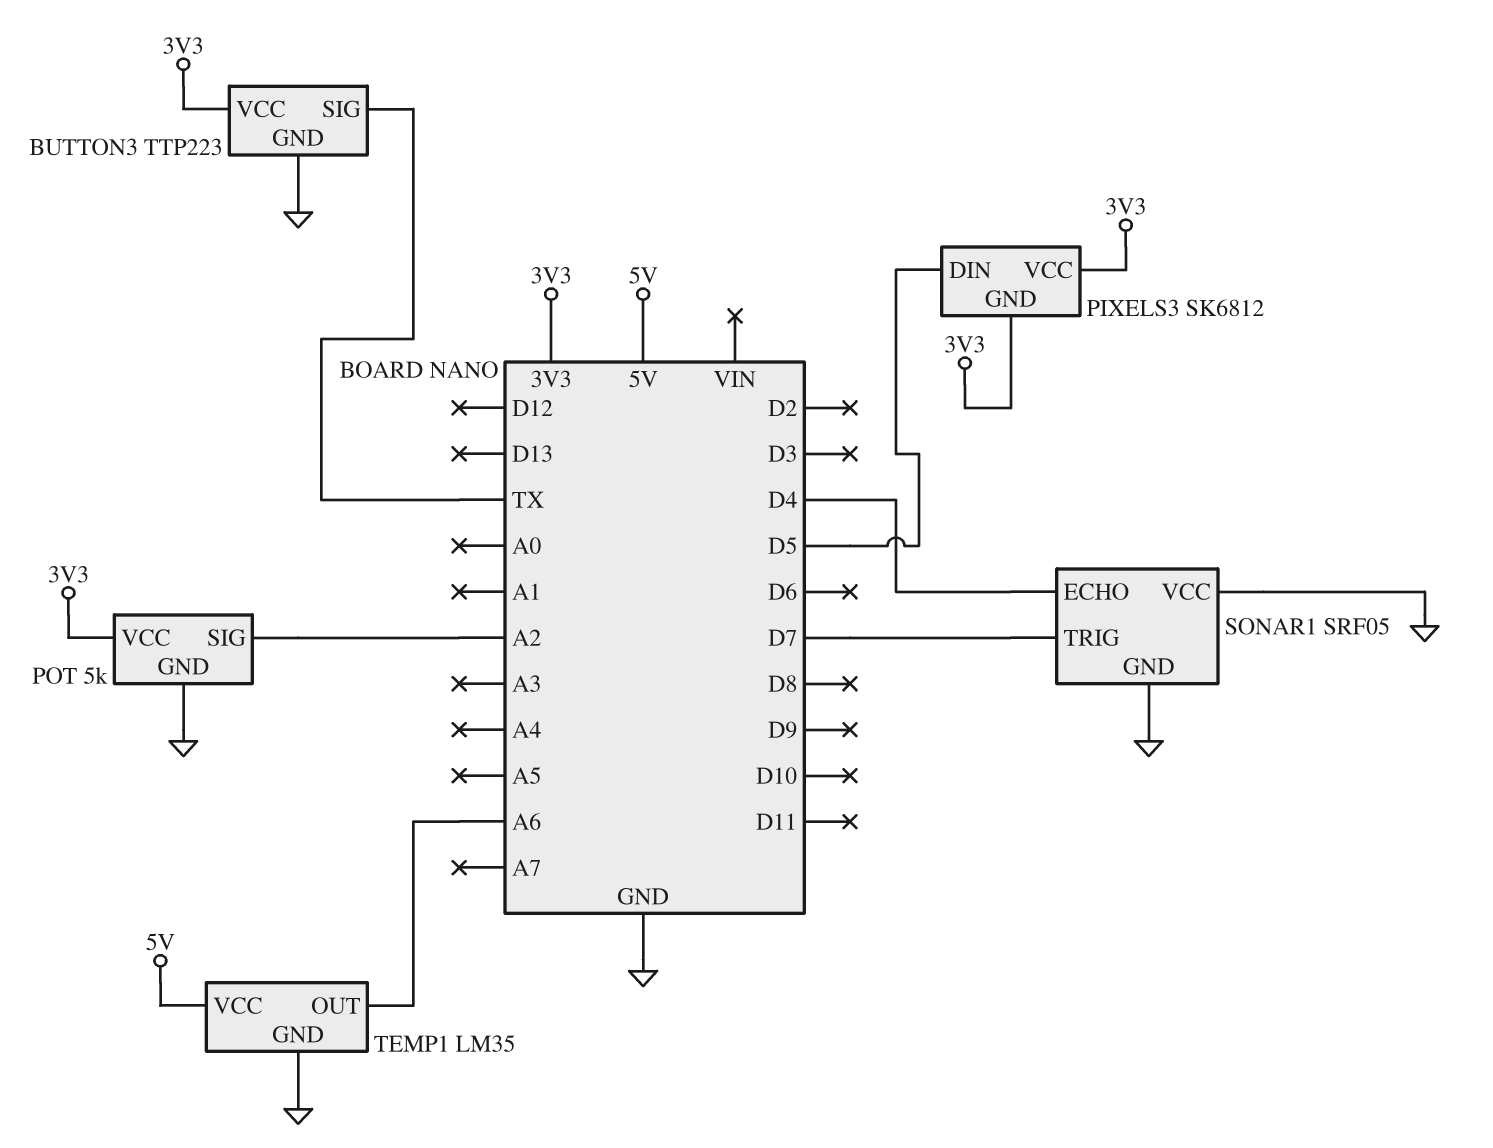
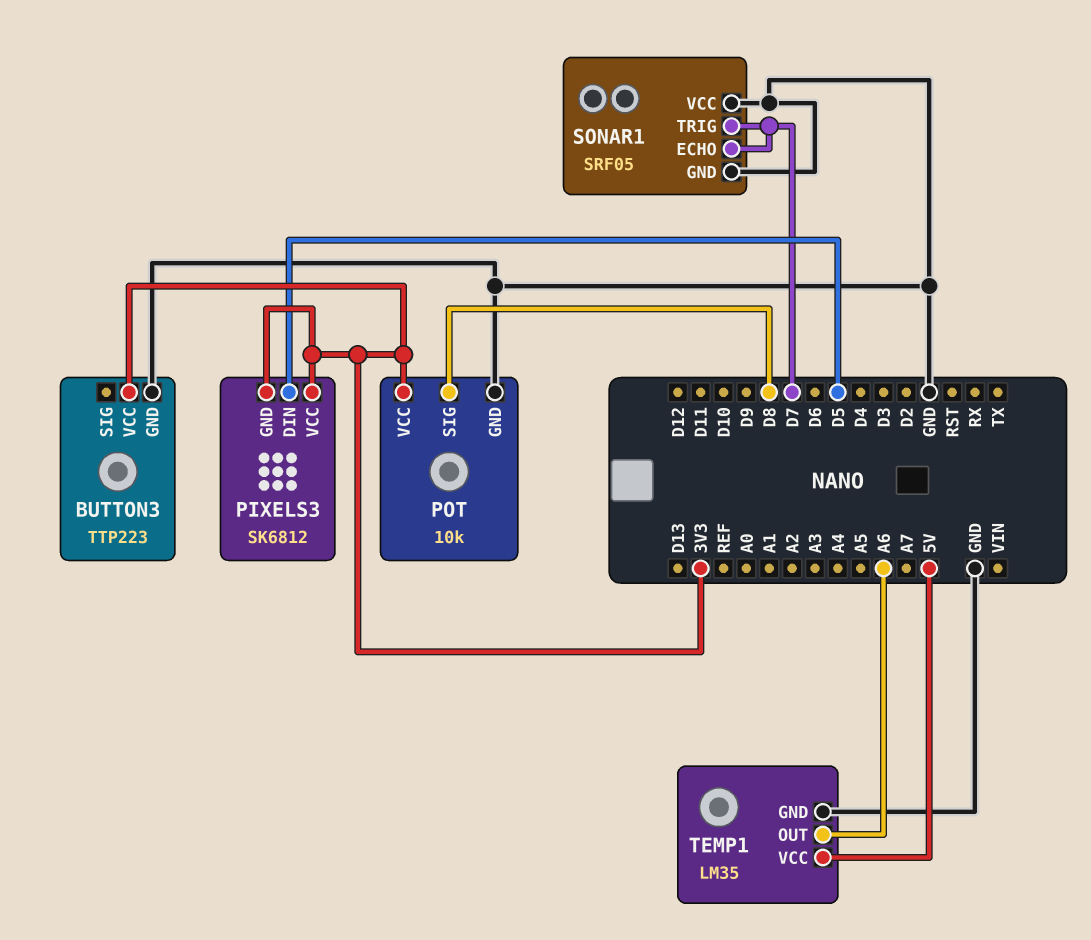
BUTTON3 pin SIG: TX -> none
POT: 5k -> 10k
POT pin SIG: A2 -> D8
SONAR1 pin ECHO: D4 -> D7

